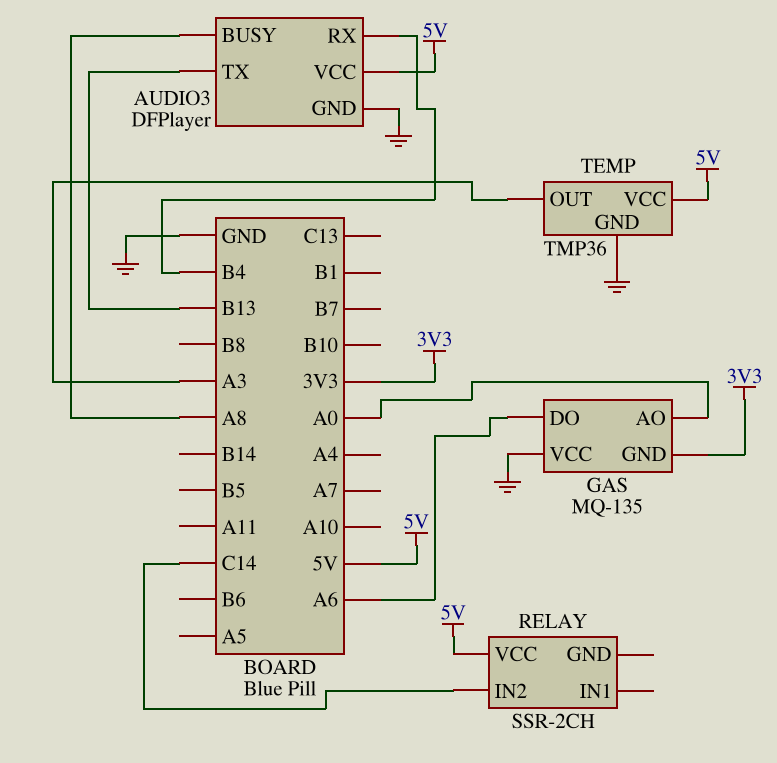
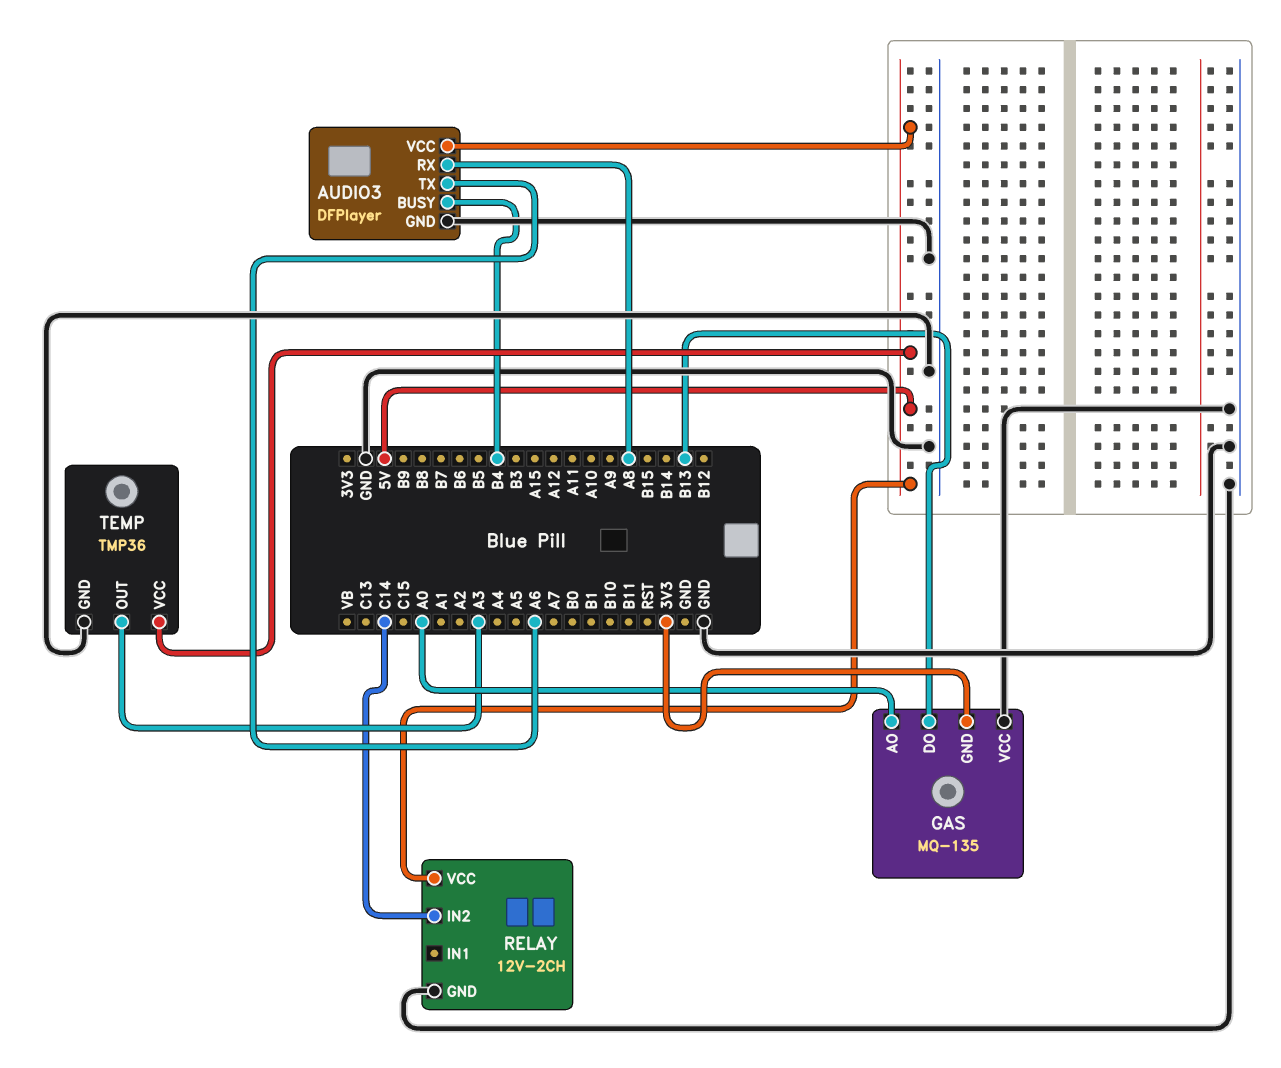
AUDIO3 pin BUSY: A8 -> B4
AUDIO3 pin RX: B4 -> A8
AUDIO3 pin TX: B13 -> A6
GAS pin DO: A6 -> B13
RELAY: SSR-2CH -> 12V-2CH
RELAY pin GND: none -> GND

